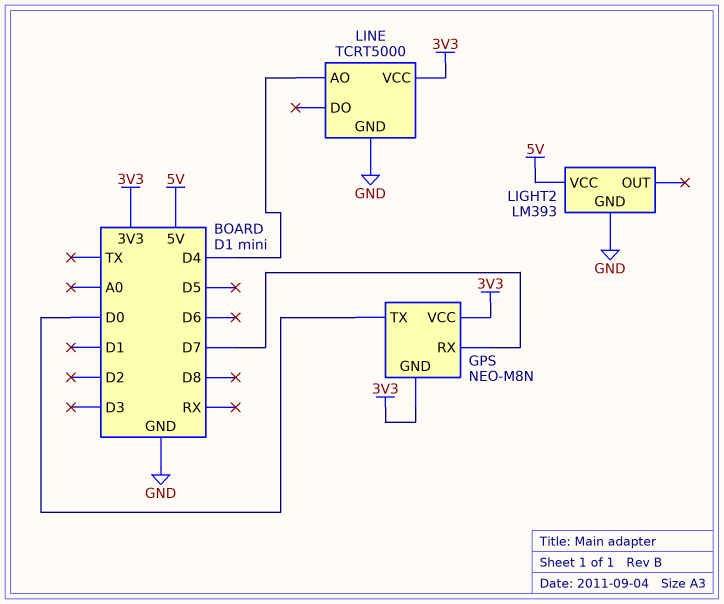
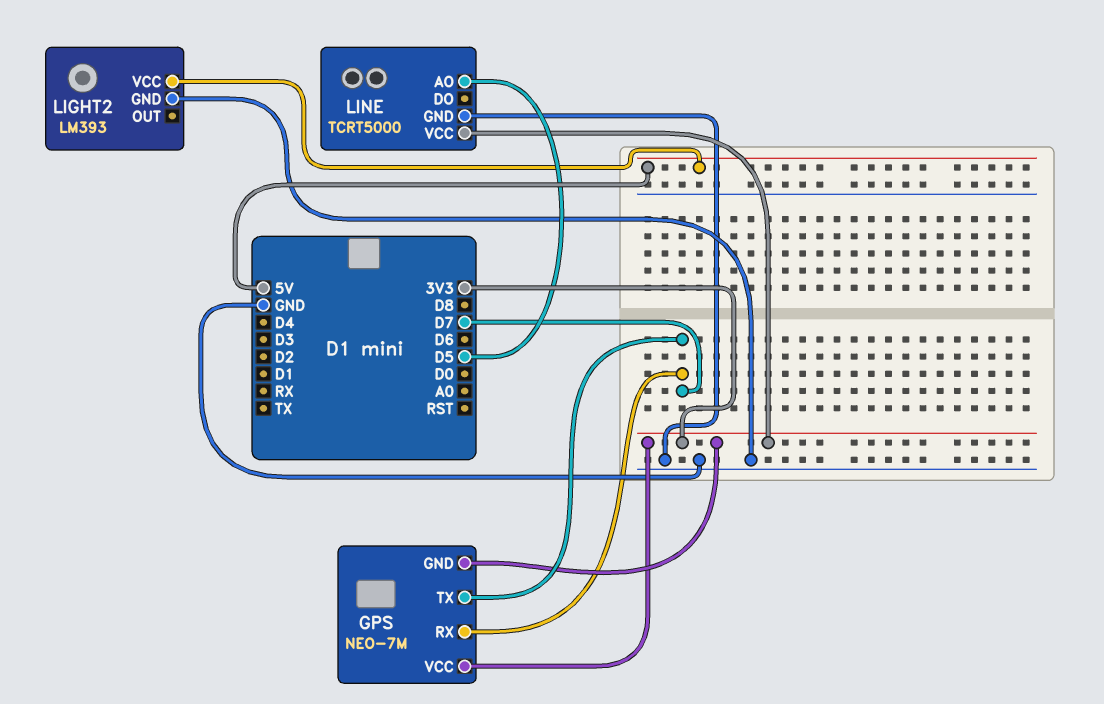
GPS: NEO-M8N -> NEO-7M
GPS pin TX: D0 -> D7
LINE pin AO: D4 -> D5

